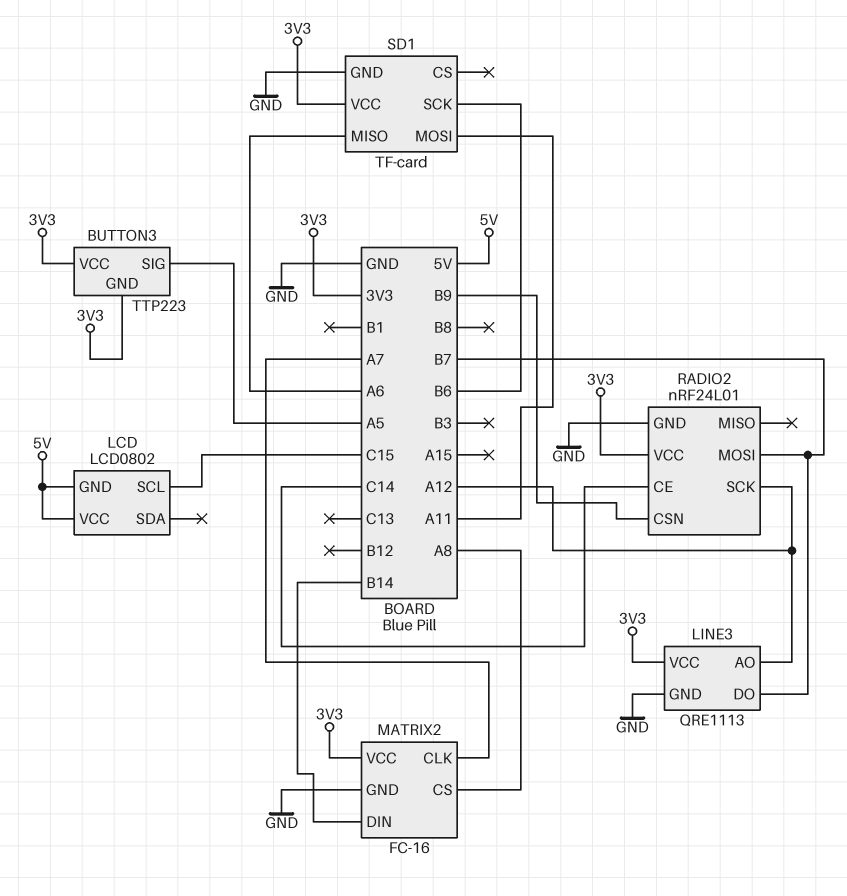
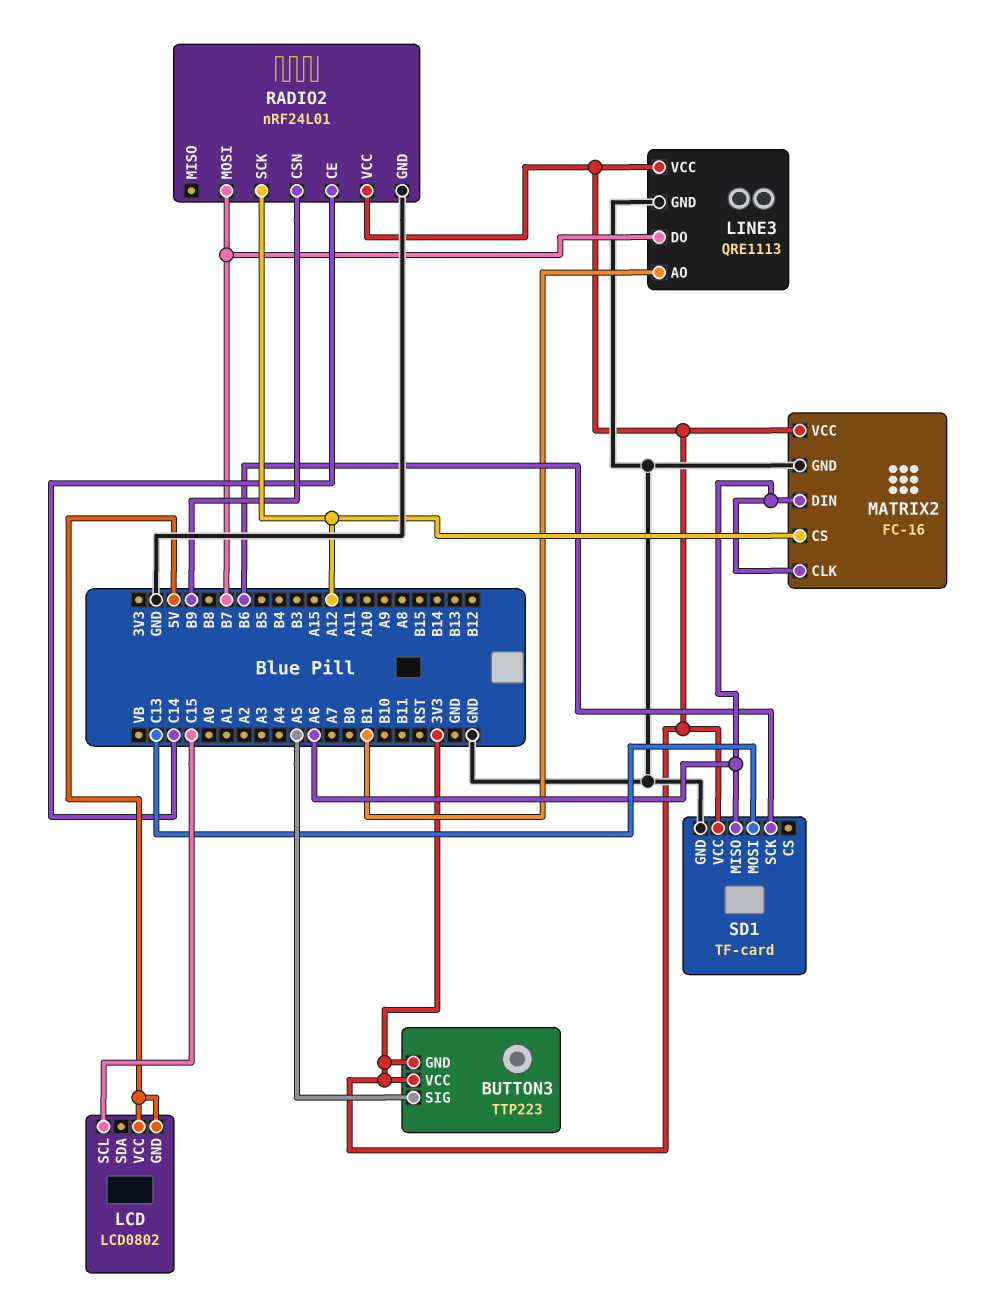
LINE3 pin AO: A12 -> B1
MATRIX2 pin CLK: A7 -> A6
MATRIX2 pin CS: A8 -> A12
MATRIX2 pin DIN: B14 -> A6
SD1 pin MOSI: A11 -> C13

